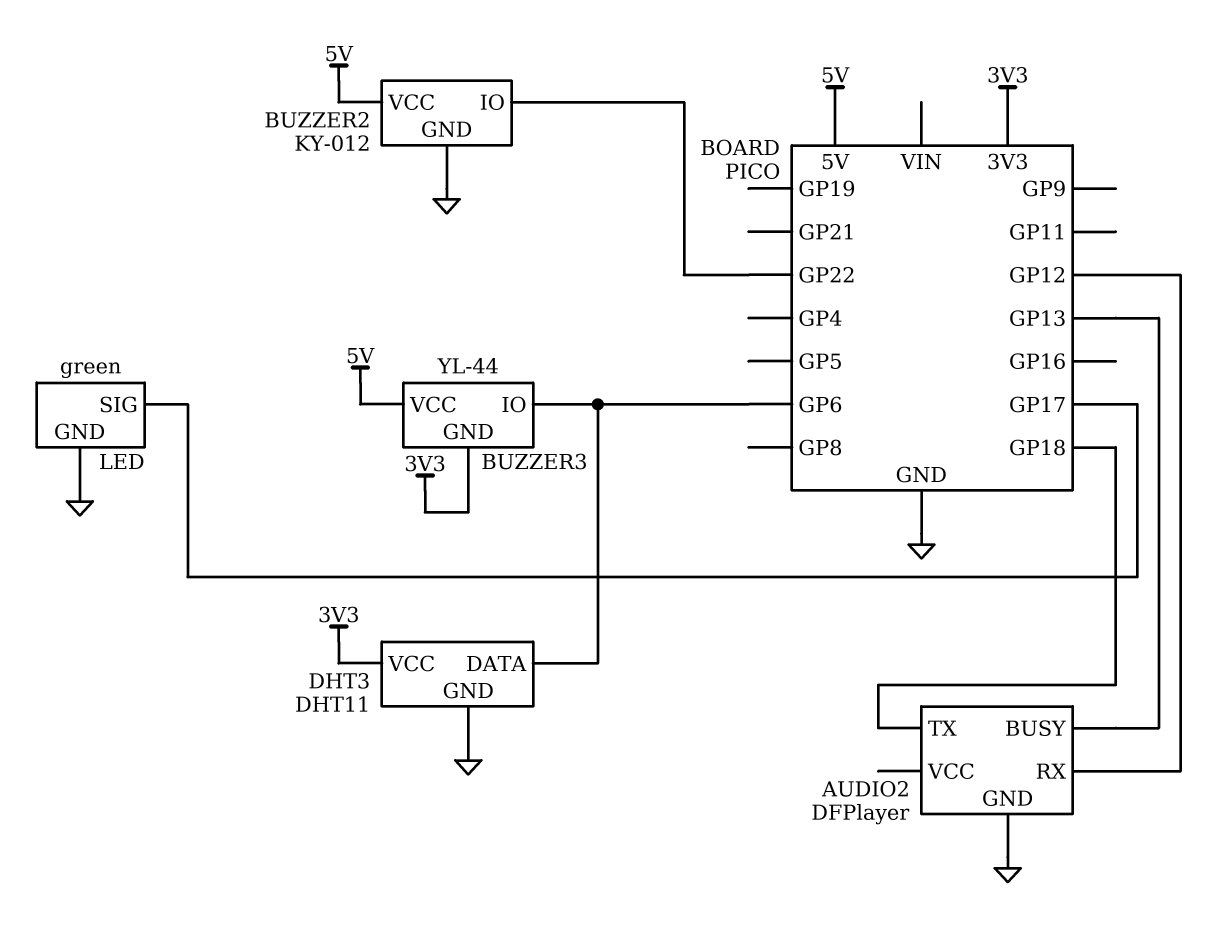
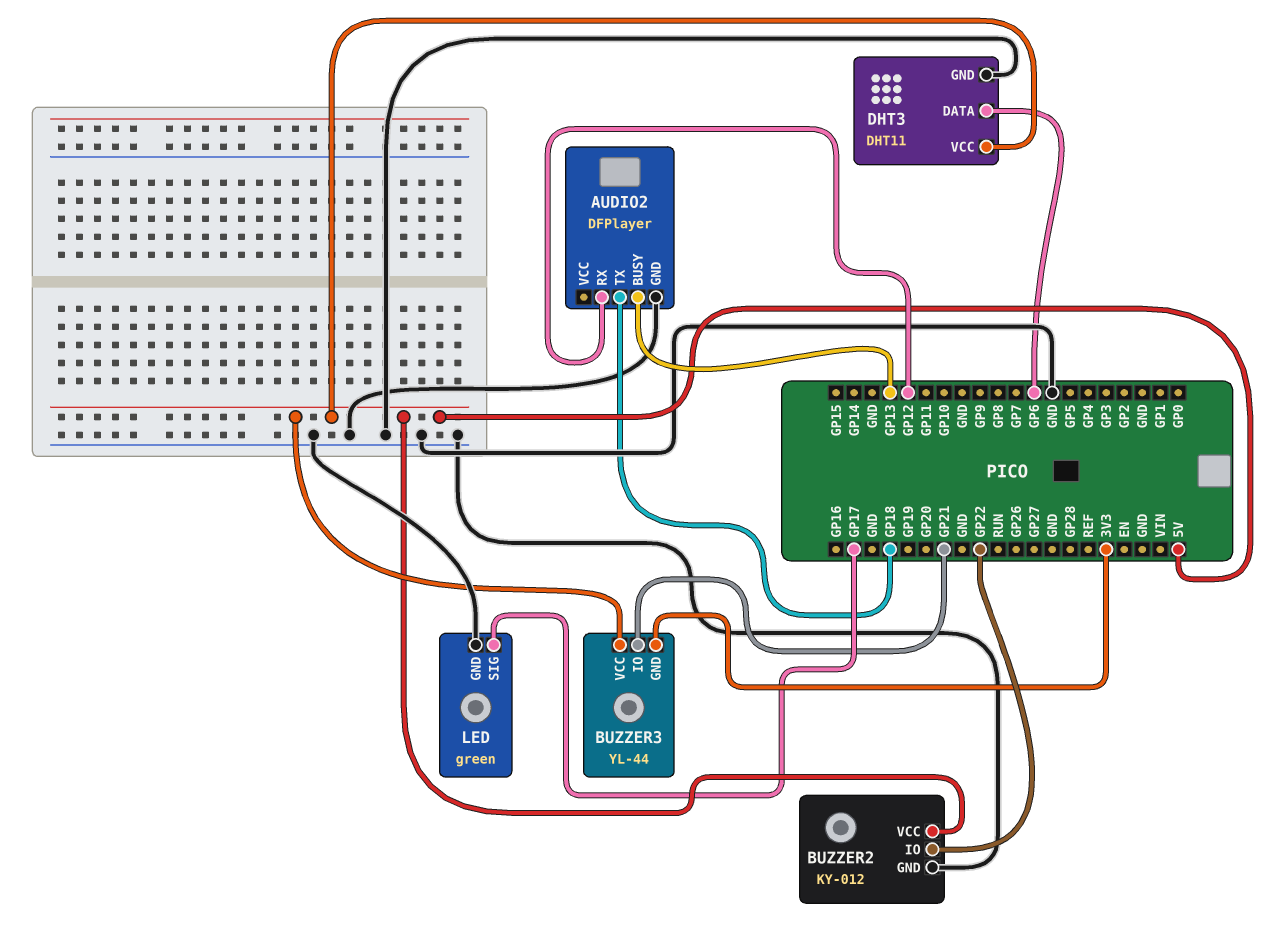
BUZZER3 pin IO: GP6 -> GP21
DHT3 pin VCC: 3V3 -> 5V

